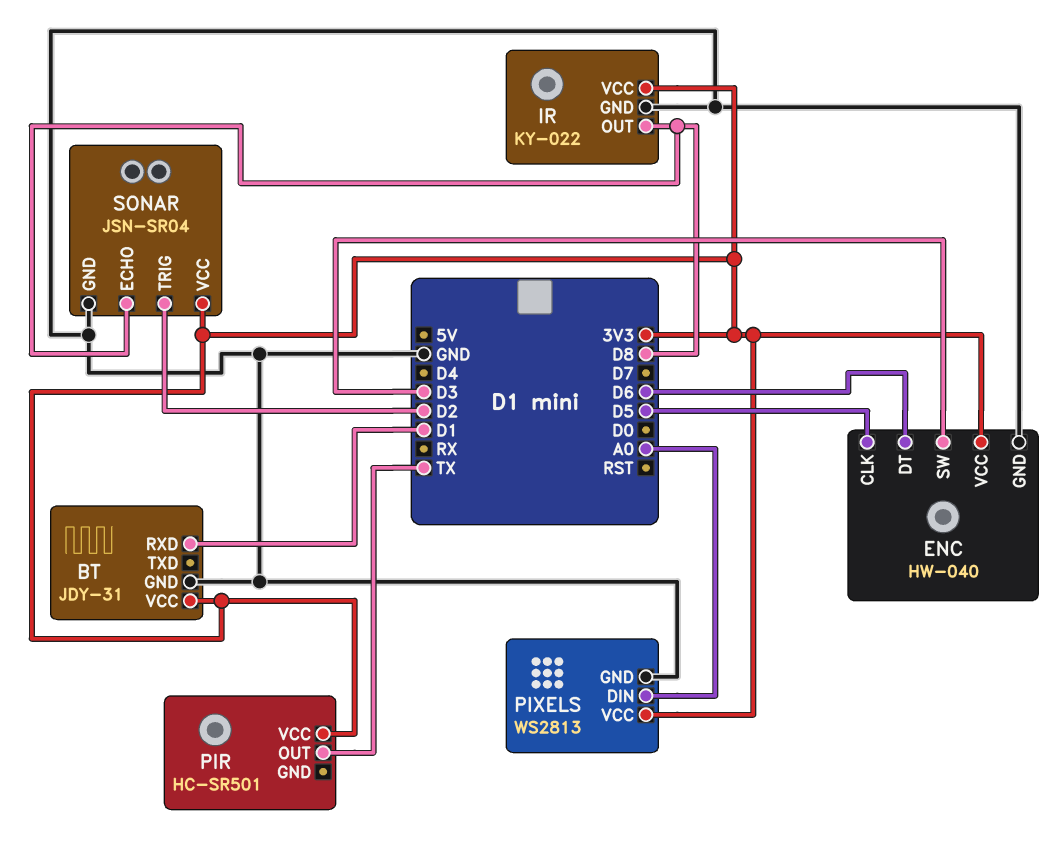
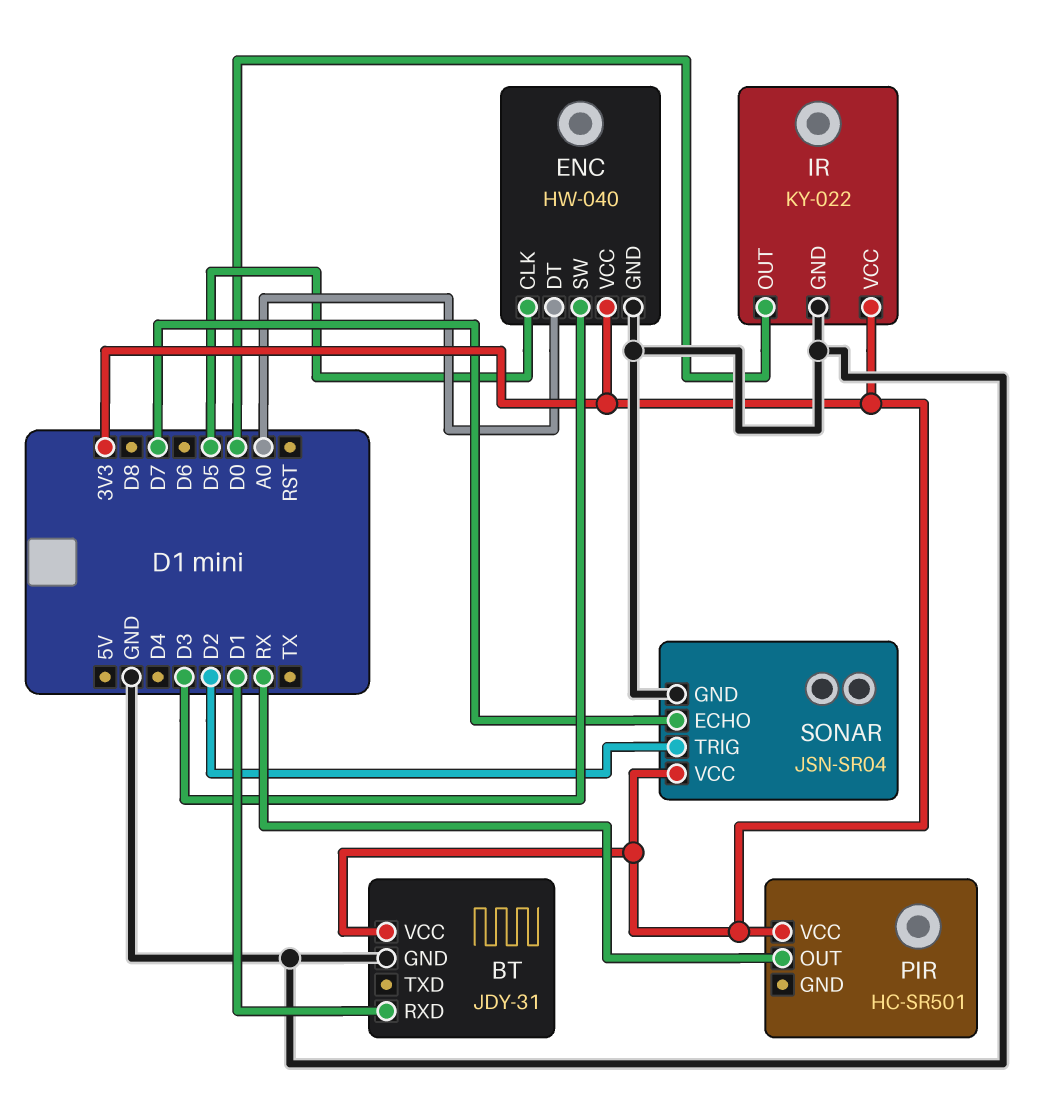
ENC pin DT: D6 -> A0
IR pin OUT: D8 -> D0
PIR pin OUT: TX -> RX
PIXELS: WS2813 -> none
PIXELS pin DIN: A0 -> none
PIXELS pin GND: GND -> none
PIXELS pin VCC: 3V3 -> none
SONAR pin ECHO: D8 -> D7

